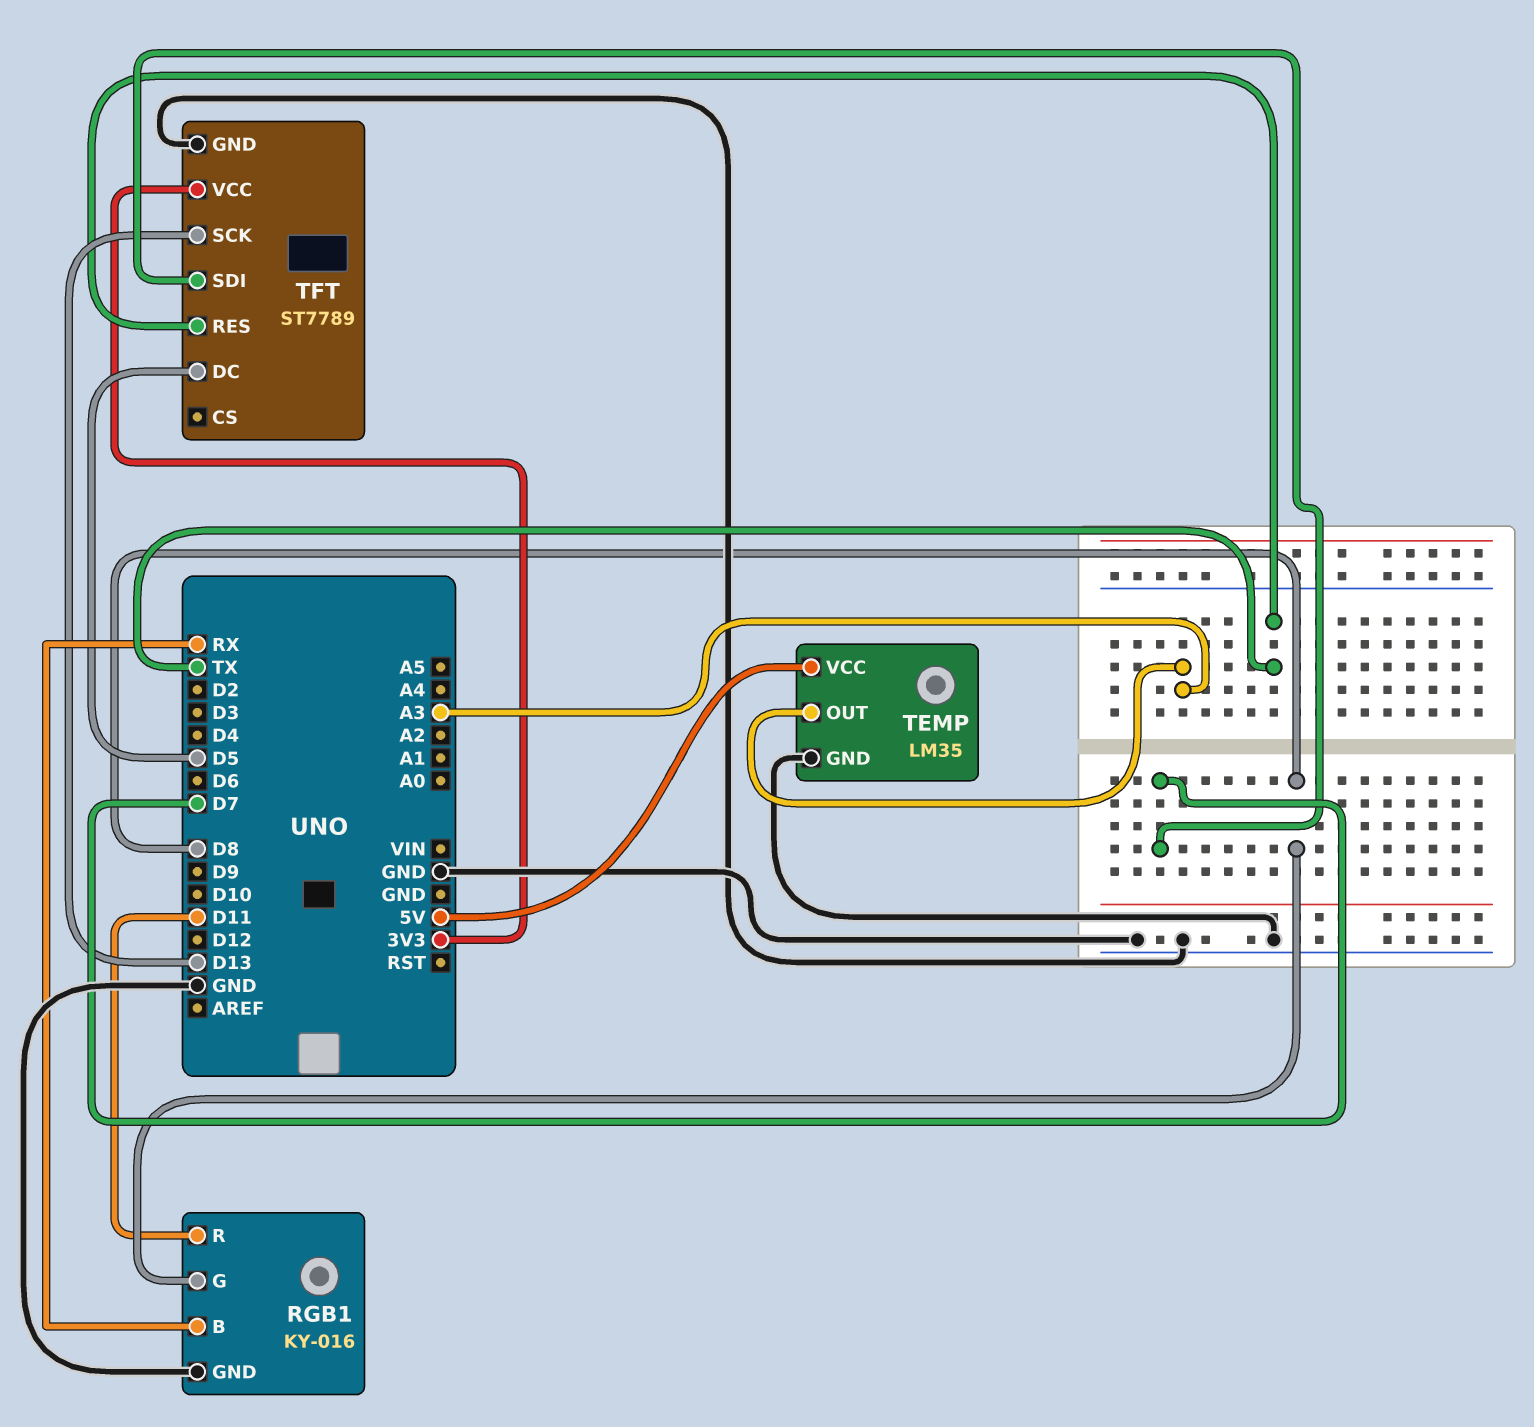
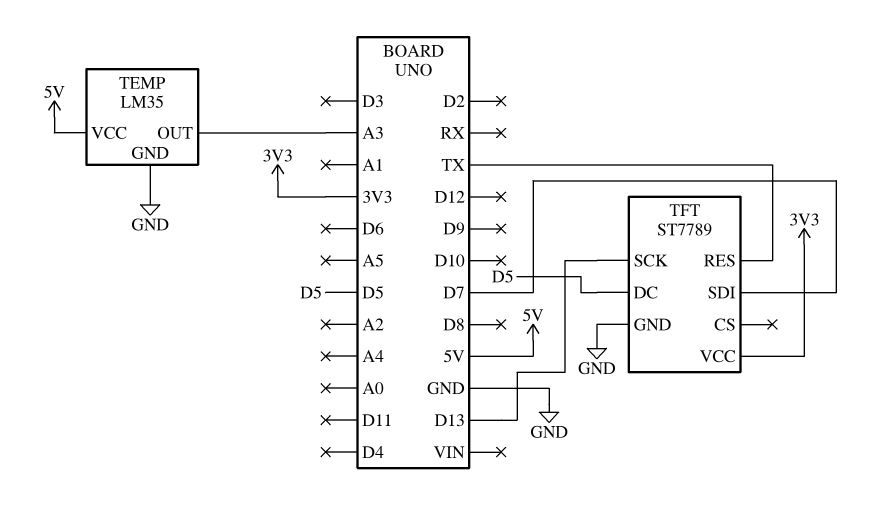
RGB1: KY-016 -> none
RGB1 pin B: RX -> none
RGB1 pin G: D8 -> none
RGB1 pin GND: GND -> none
RGB1 pin R: D11 -> none

